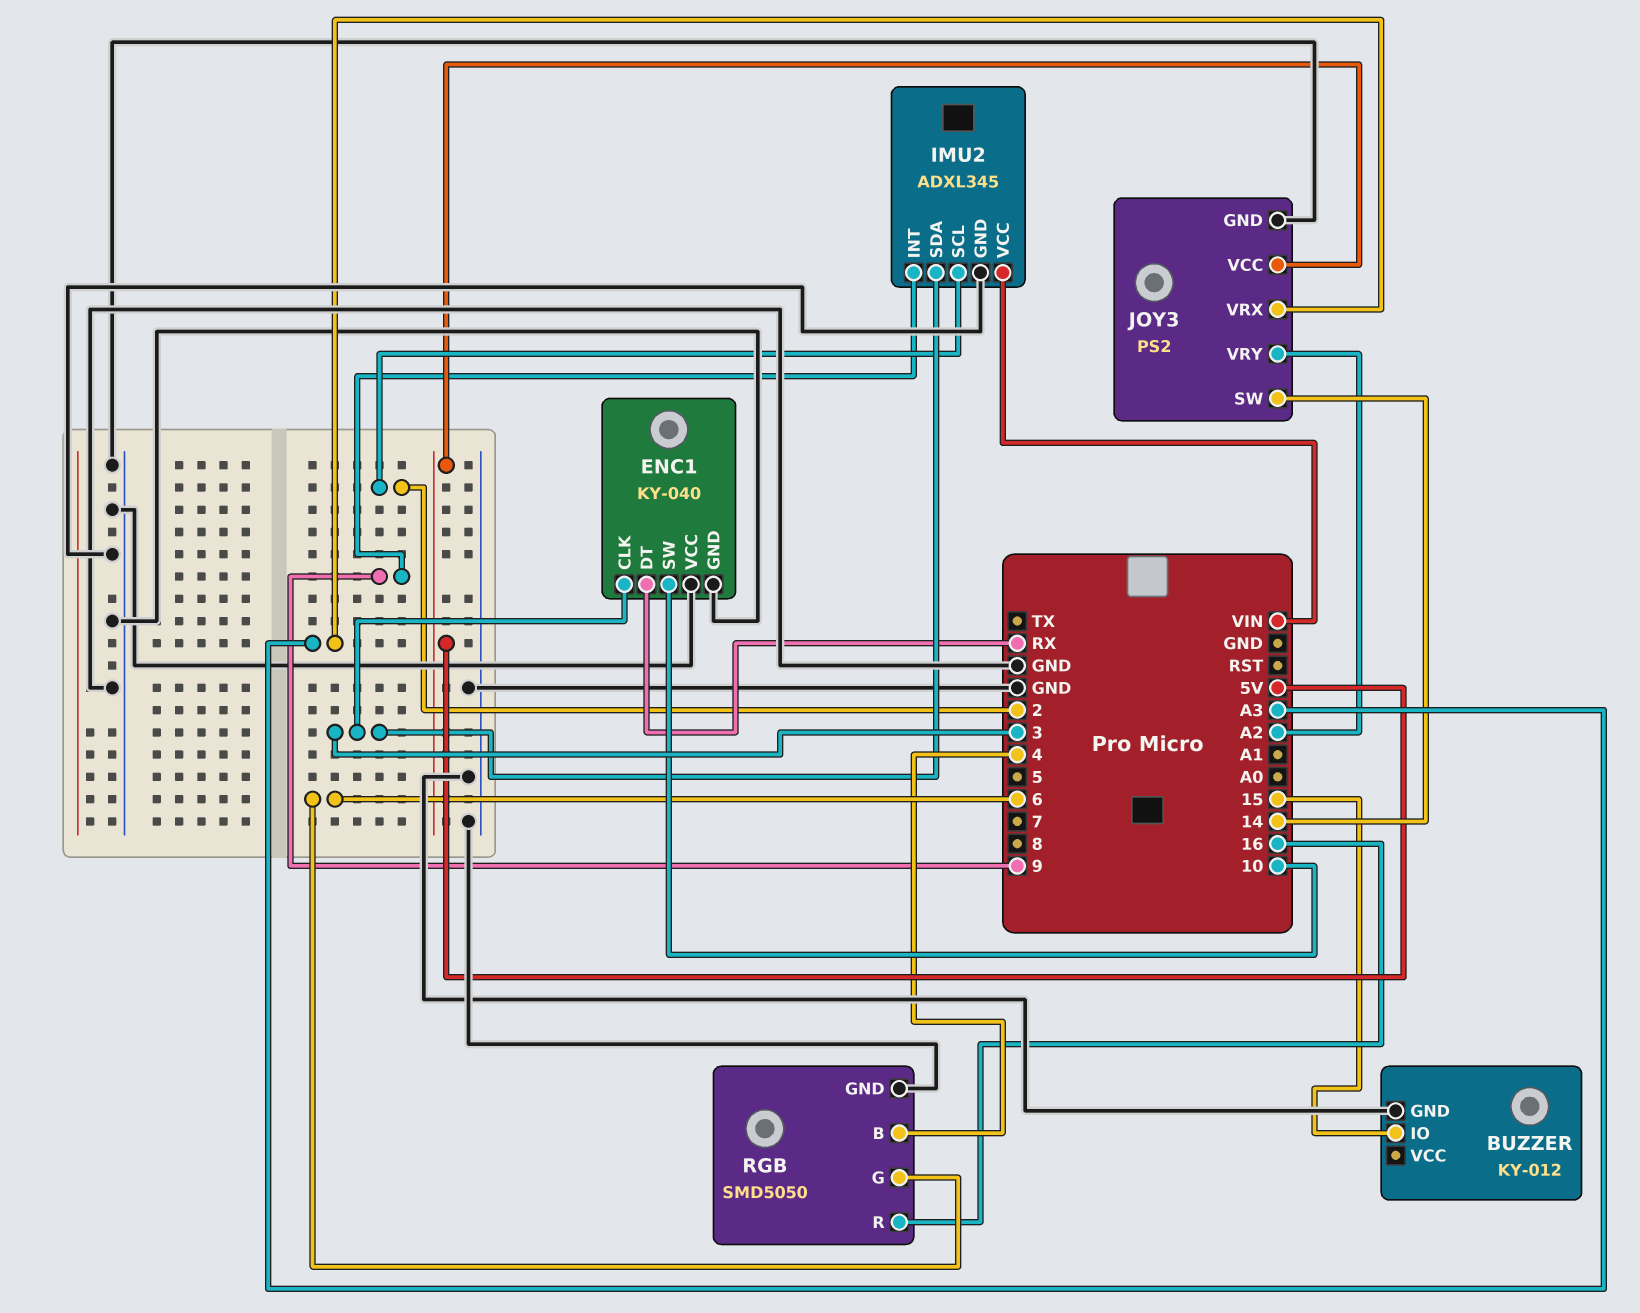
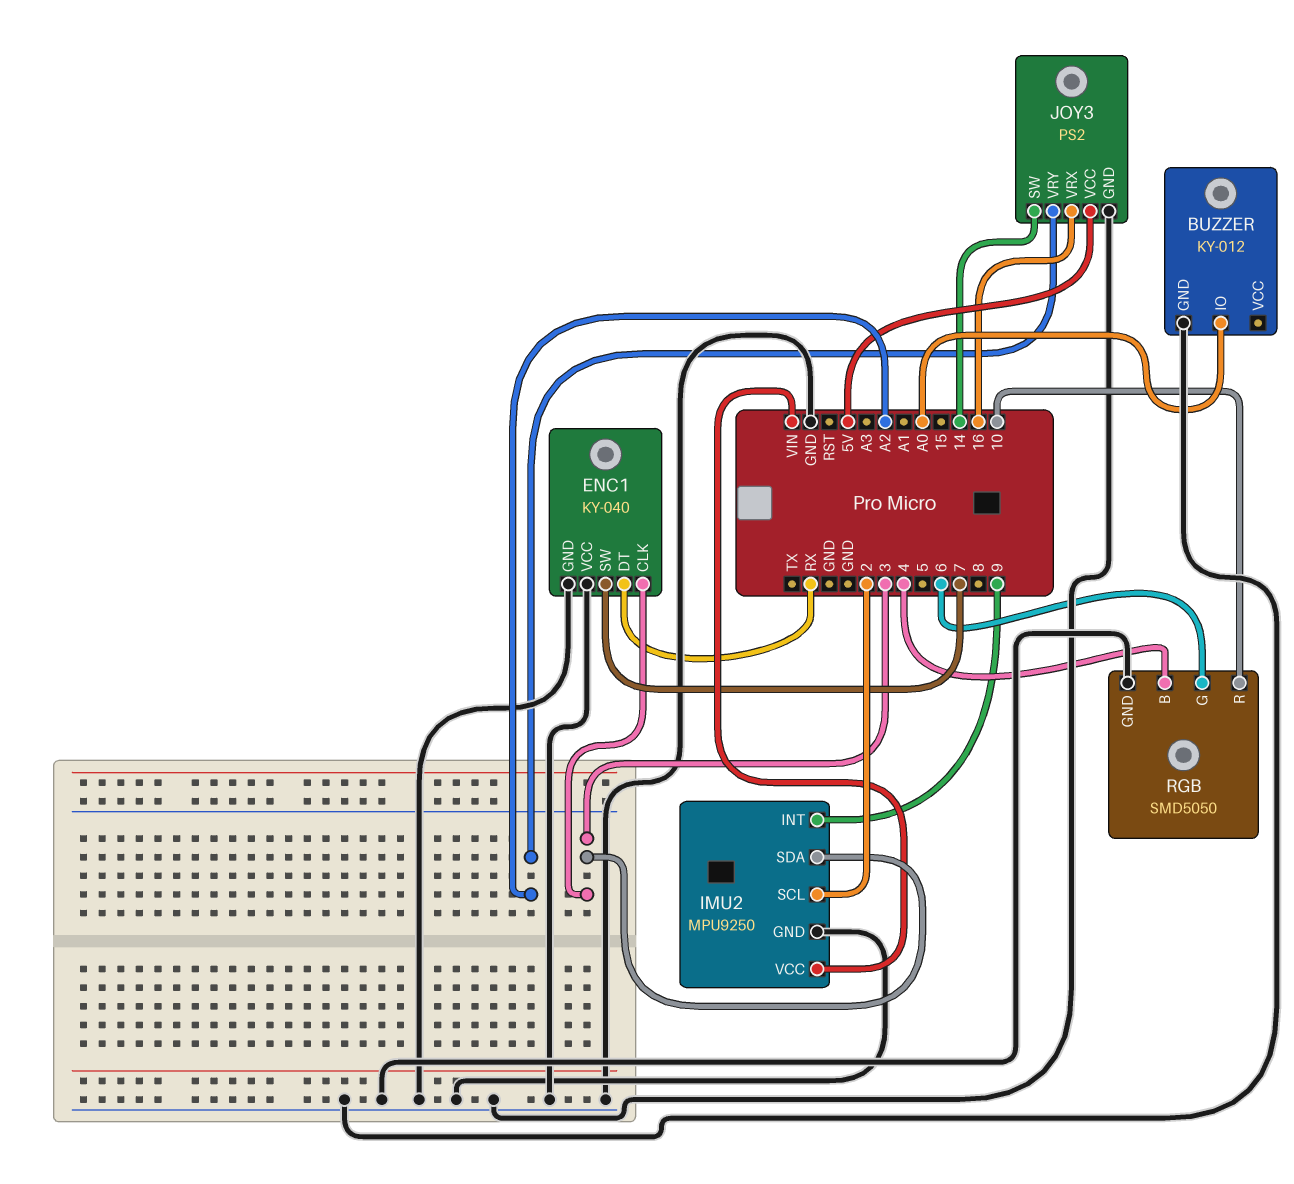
BUZZER pin IO: 15 -> A0
ENC1 pin SW: 10 -> 7
IMU2: ADXL345 -> MPU9250
JOY3 pin VRX: A3 -> 16
RGB pin R: 16 -> 10

